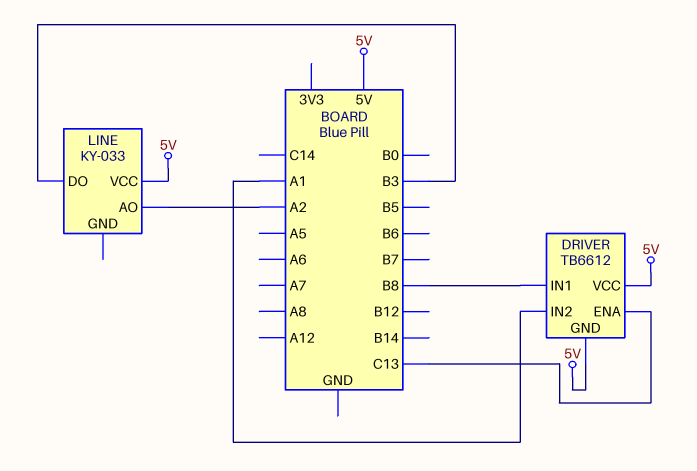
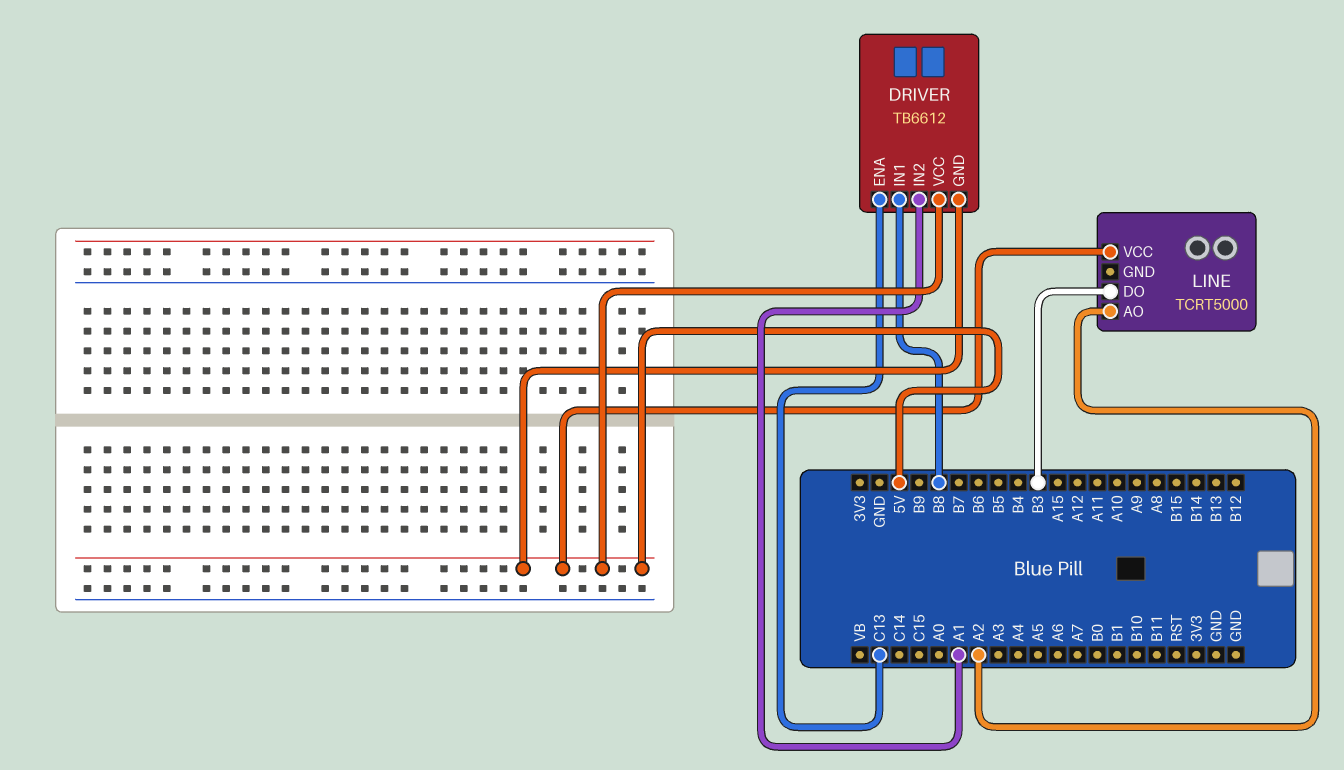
LINE: KY-033 -> TCRT5000

